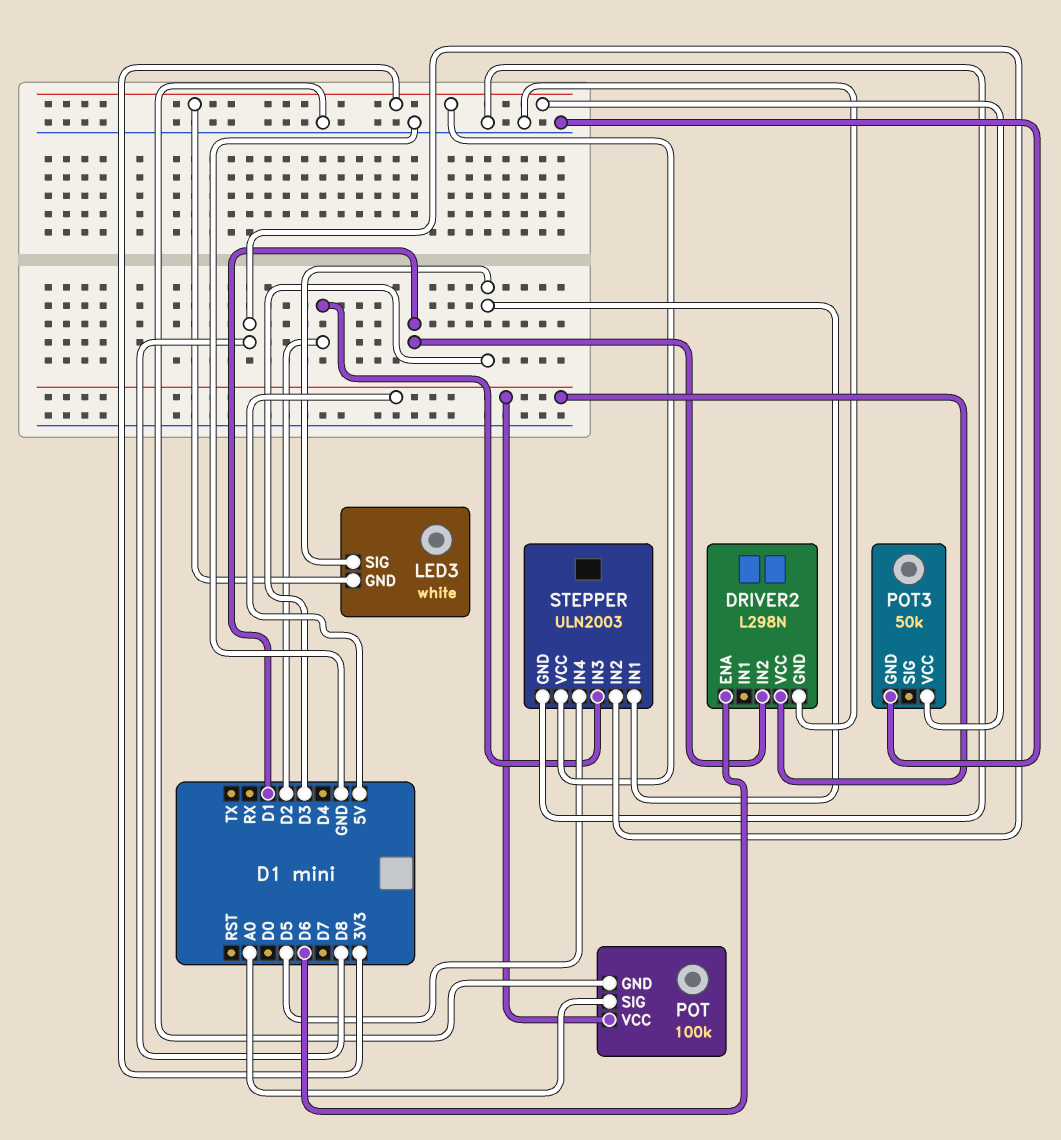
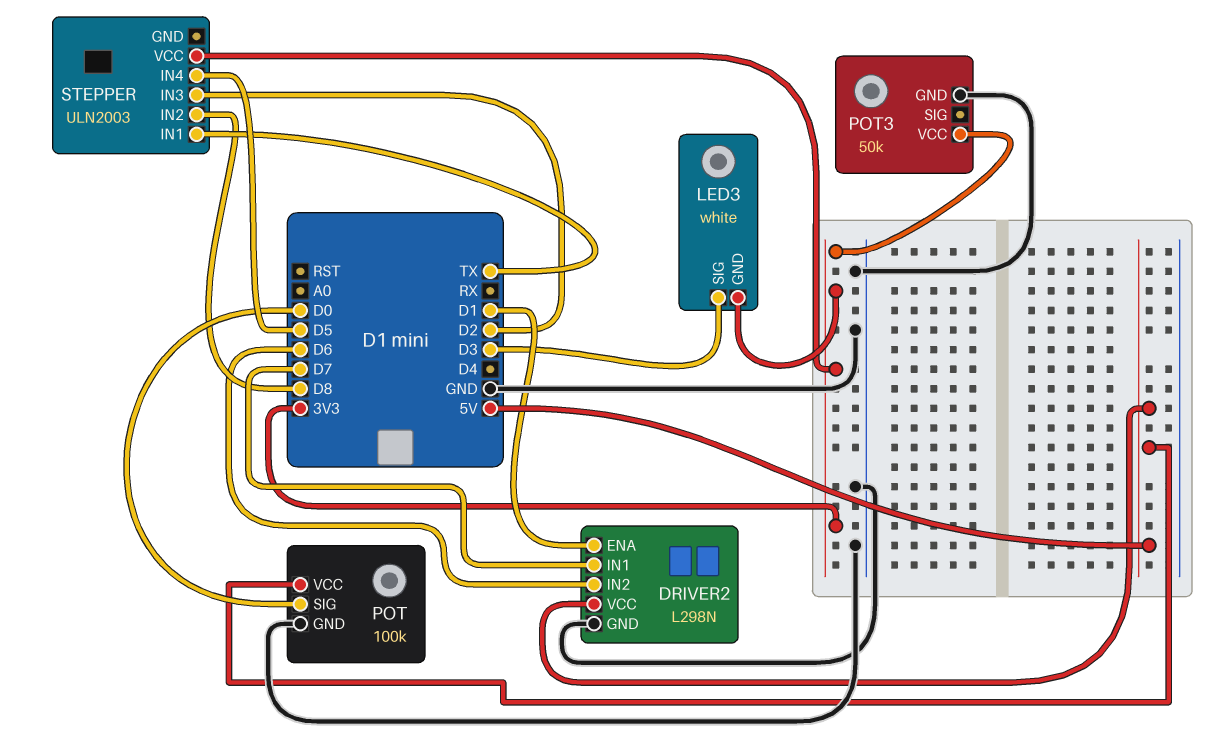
DRIVER2 pin ENA: D6 -> D1
DRIVER2 pin IN1: none -> D7
DRIVER2 pin IN2: D1 -> D6
POT pin SIG: A0 -> D0
STEPPER pin GND: GND -> none
STEPPER pin IN1: D3 -> TX

